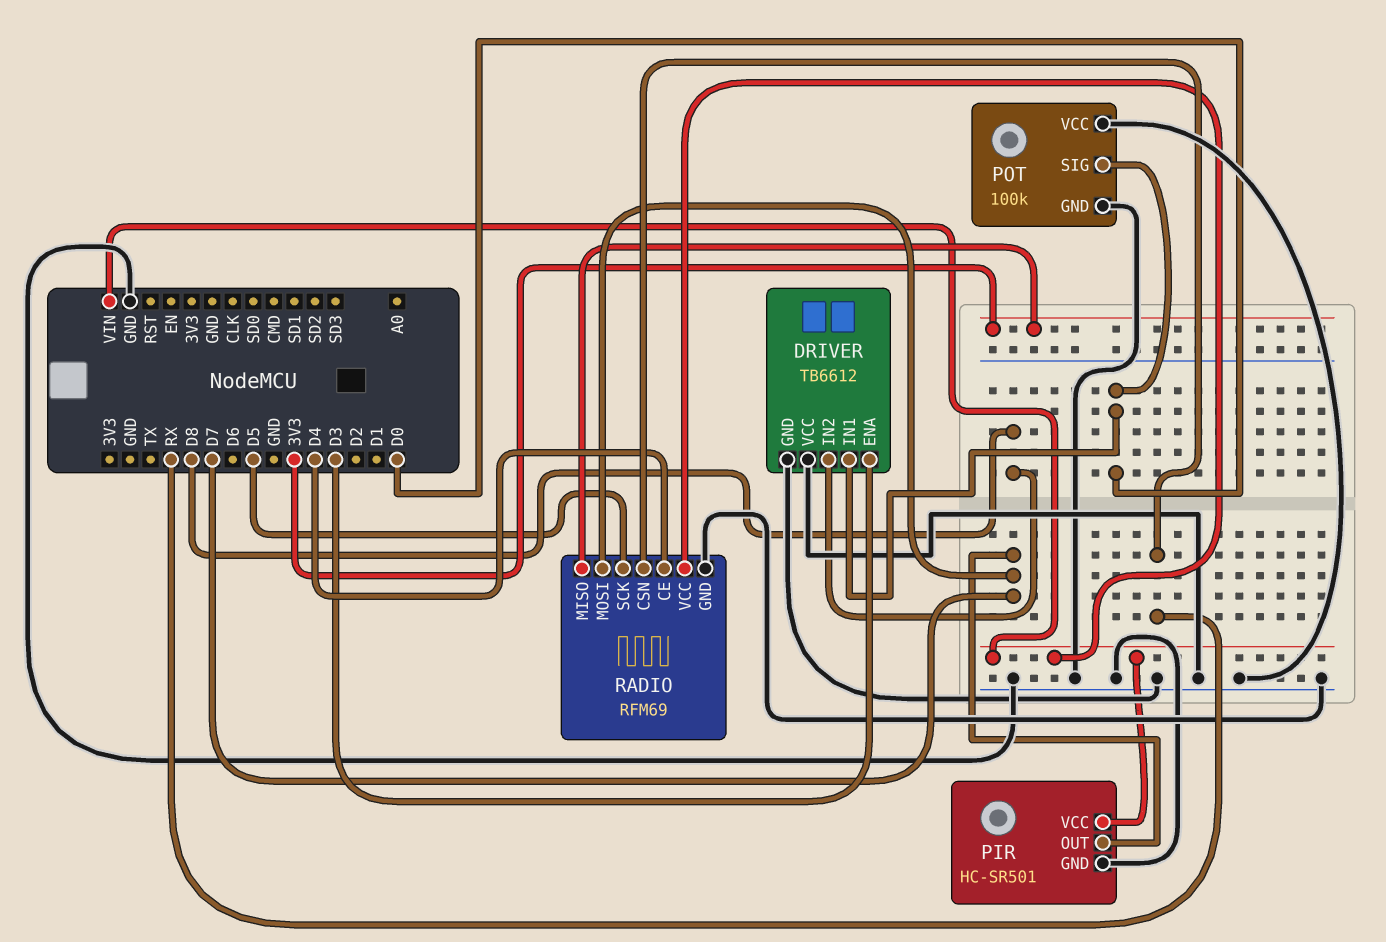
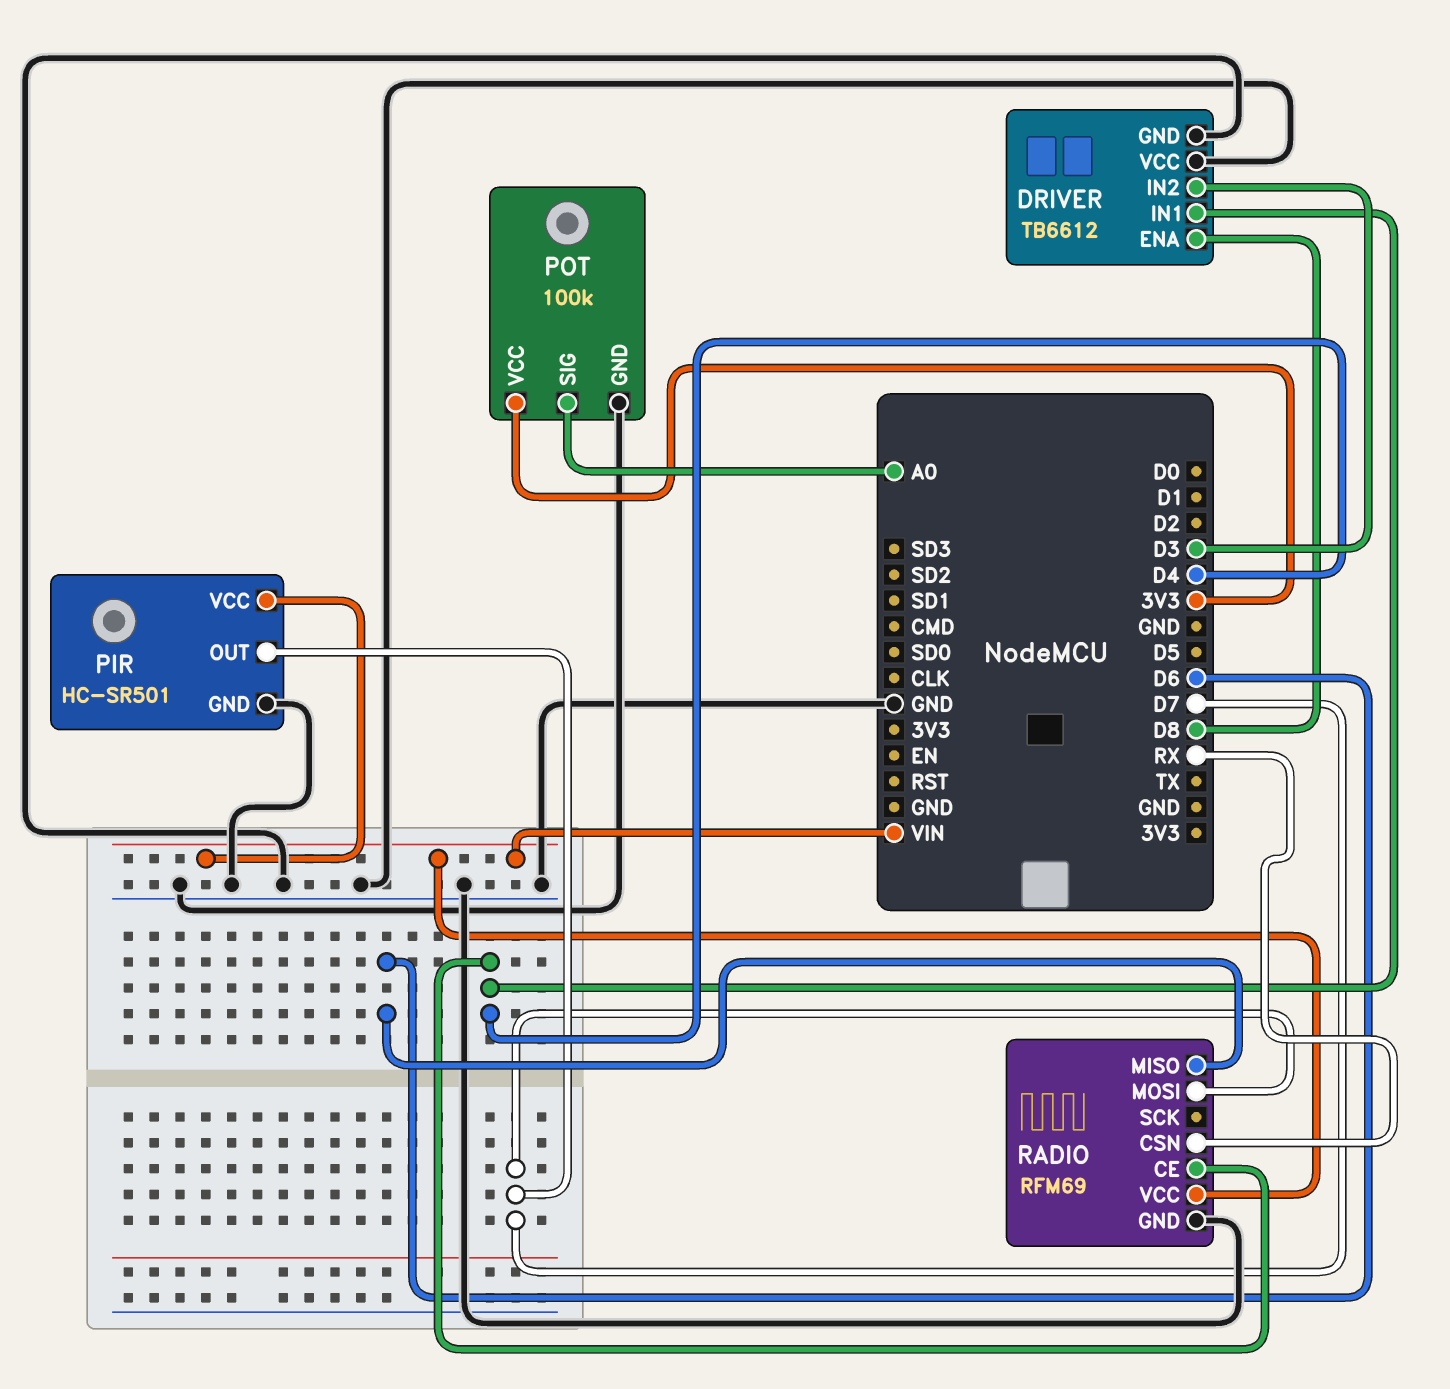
DRIVER pin ENA: D3 -> D8
DRIVER pin IN1: D0 -> D4
DRIVER pin IN2: D8 -> D3
POT pin SIG: D0 -> A0
POT pin VCC: GND -> 3V3
RADIO pin MISO: 3V3 -> D6
RADIO pin SCK: D5 -> none

